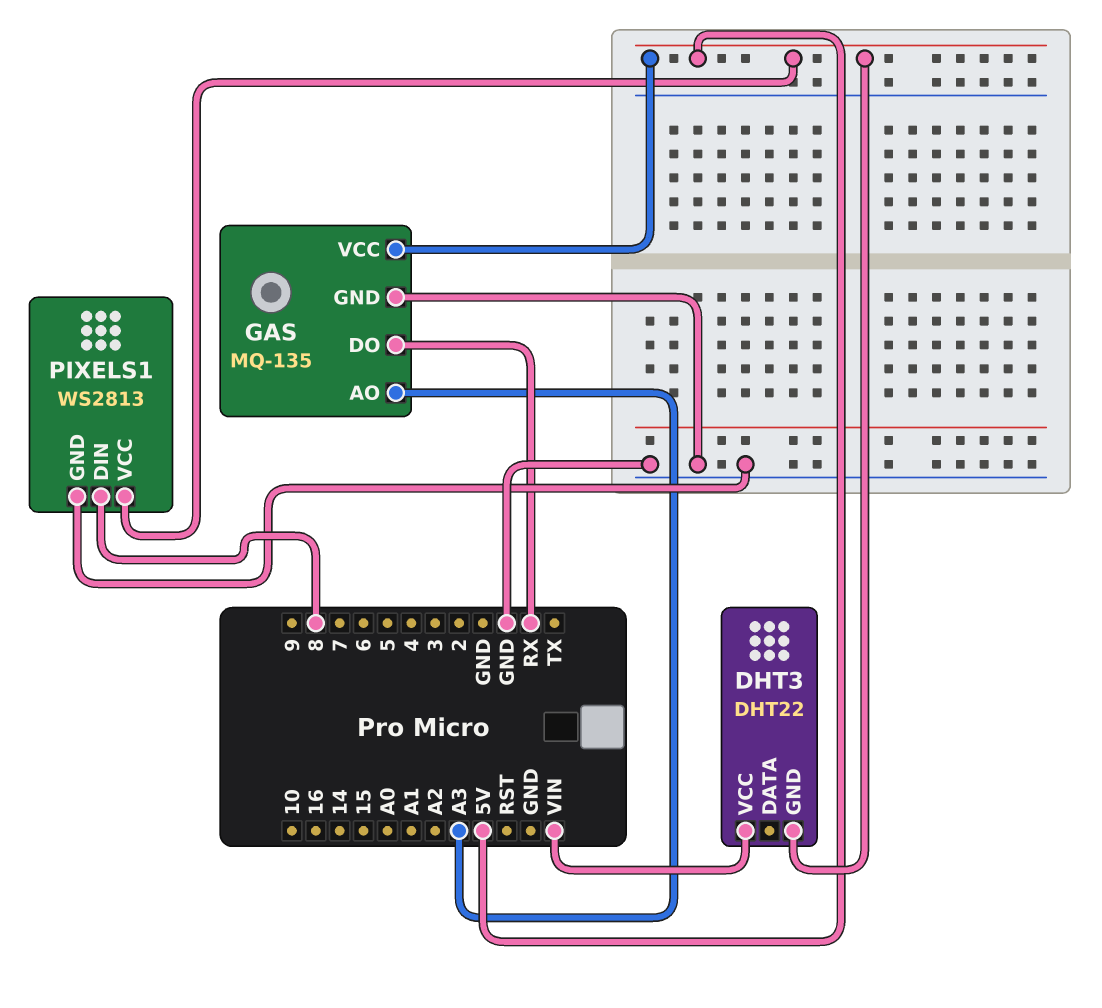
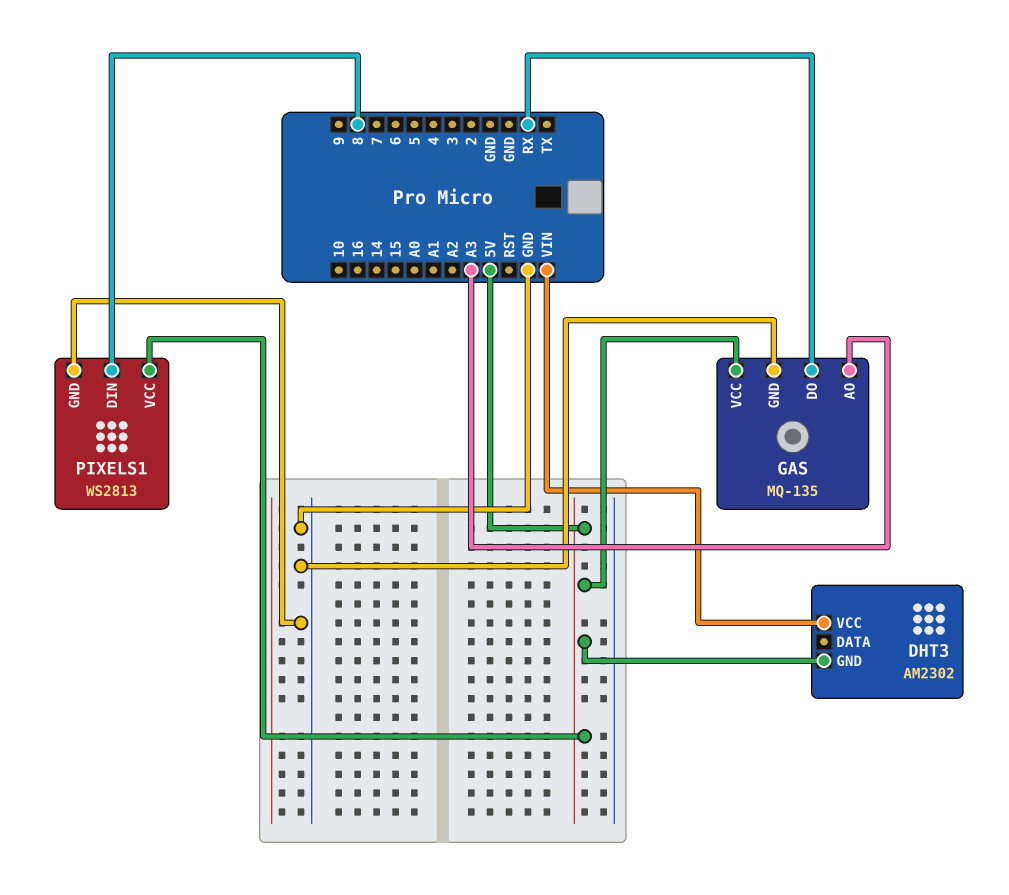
DHT3: DHT22 -> AM2302

